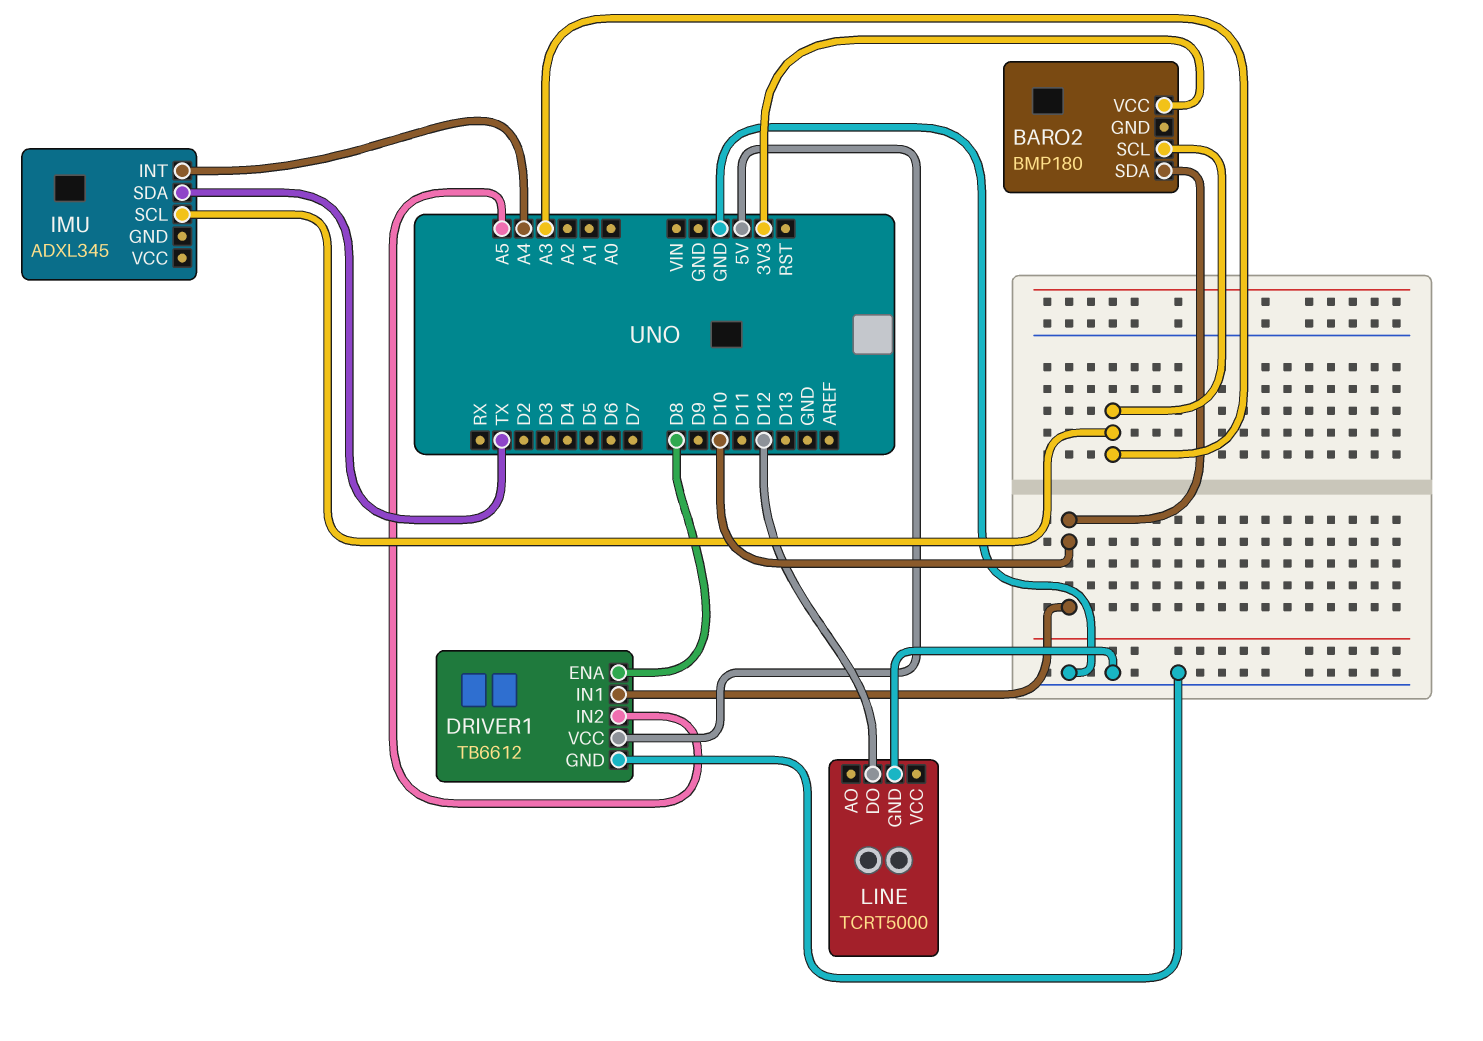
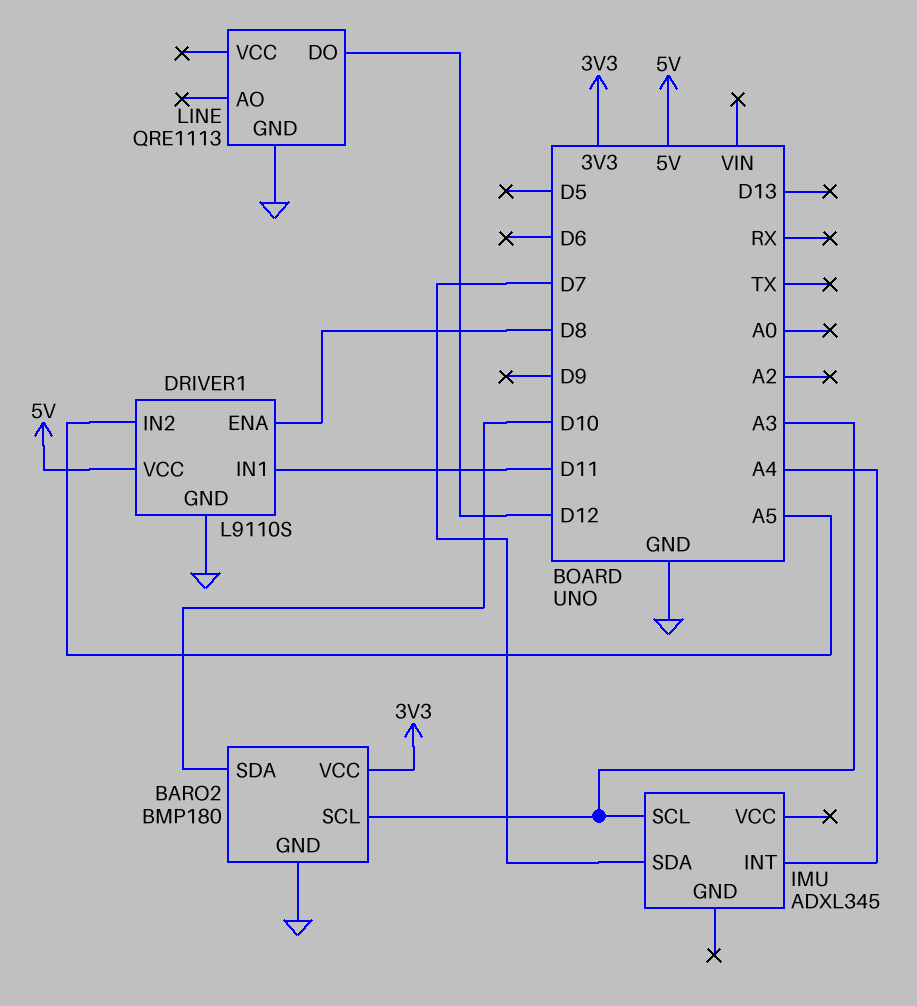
BARO2 pin GND: none -> GND
DRIVER1: TB6612 -> L9110S
DRIVER1 pin IN1: D10 -> D11
IMU pin SDA: TX -> D7
LINE: TCRT5000 -> QRE1113

